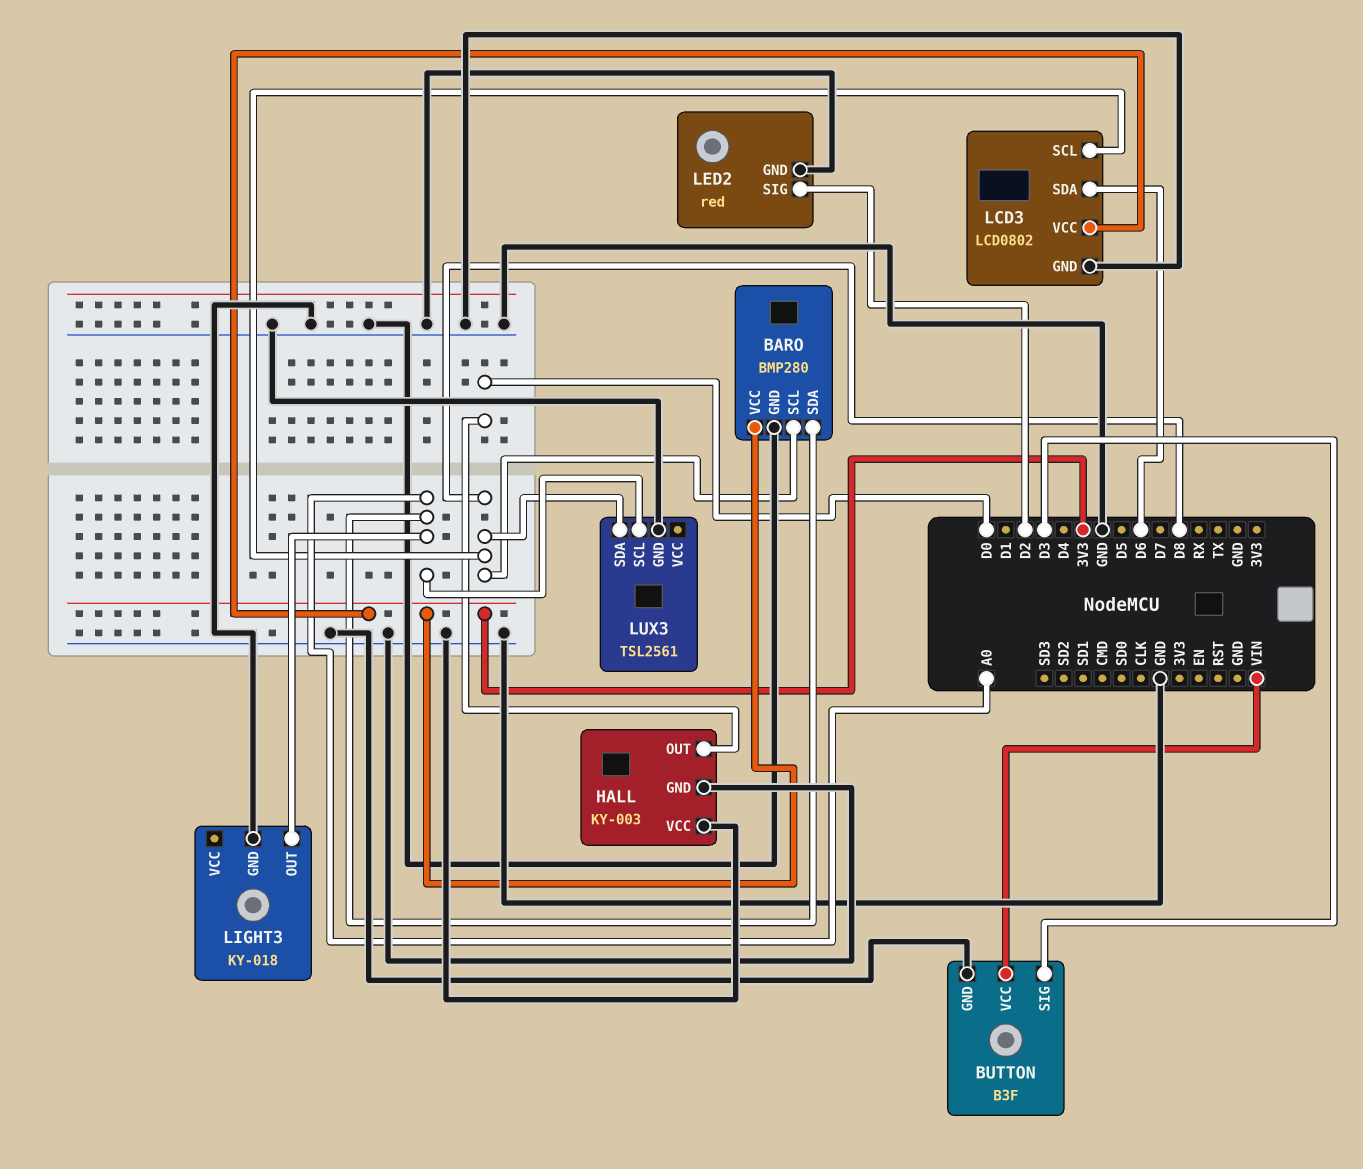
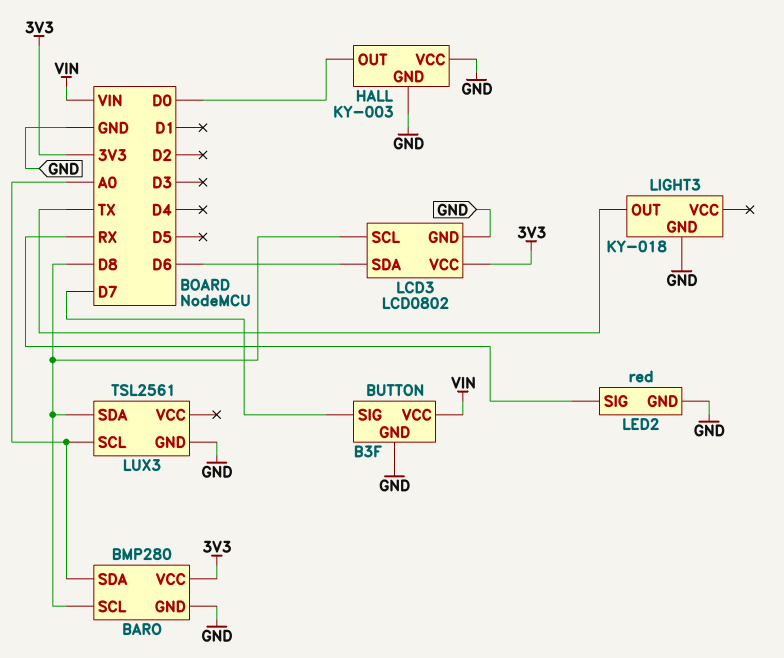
BUTTON pin SIG: D3 -> D7
LED2 pin SIG: D2 -> RX
LIGHT3 pin OUT: A0 -> TX

